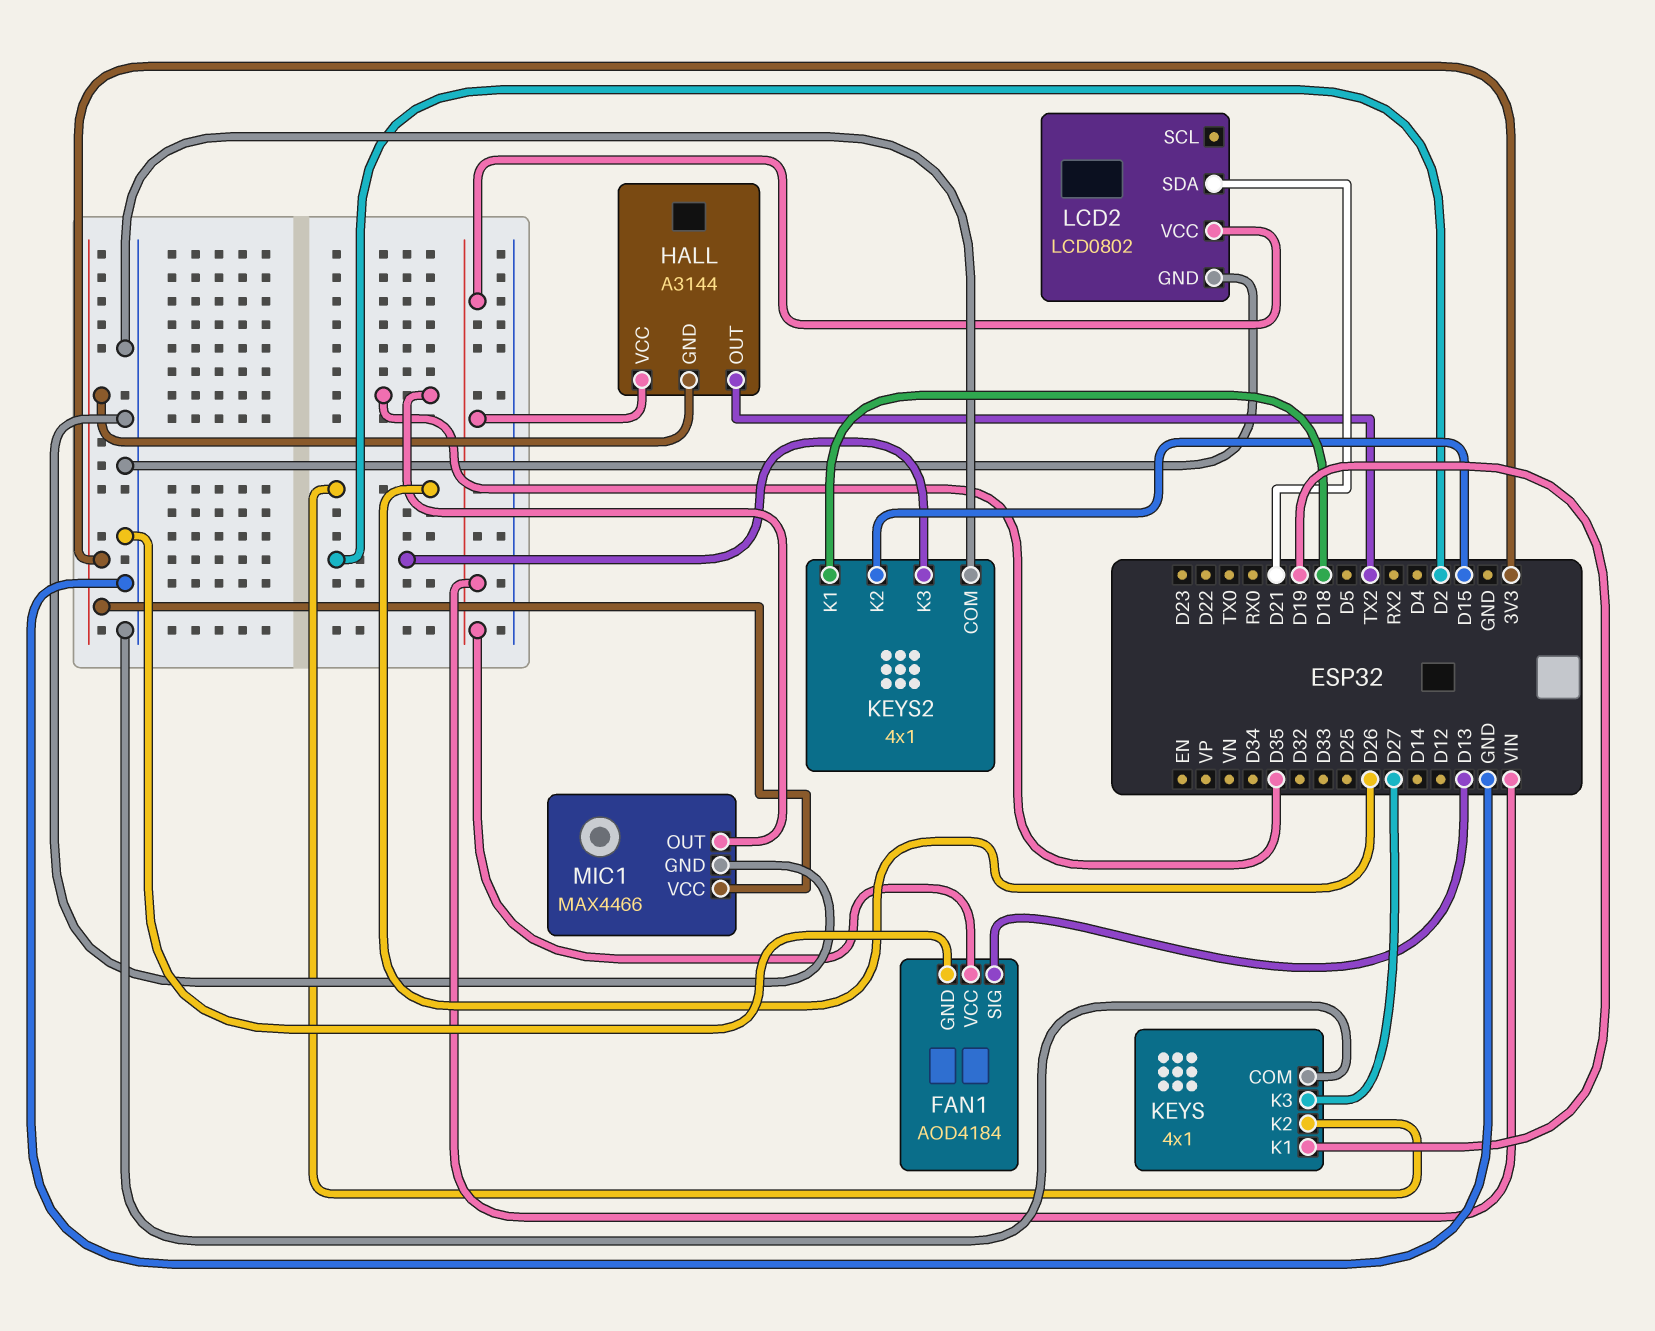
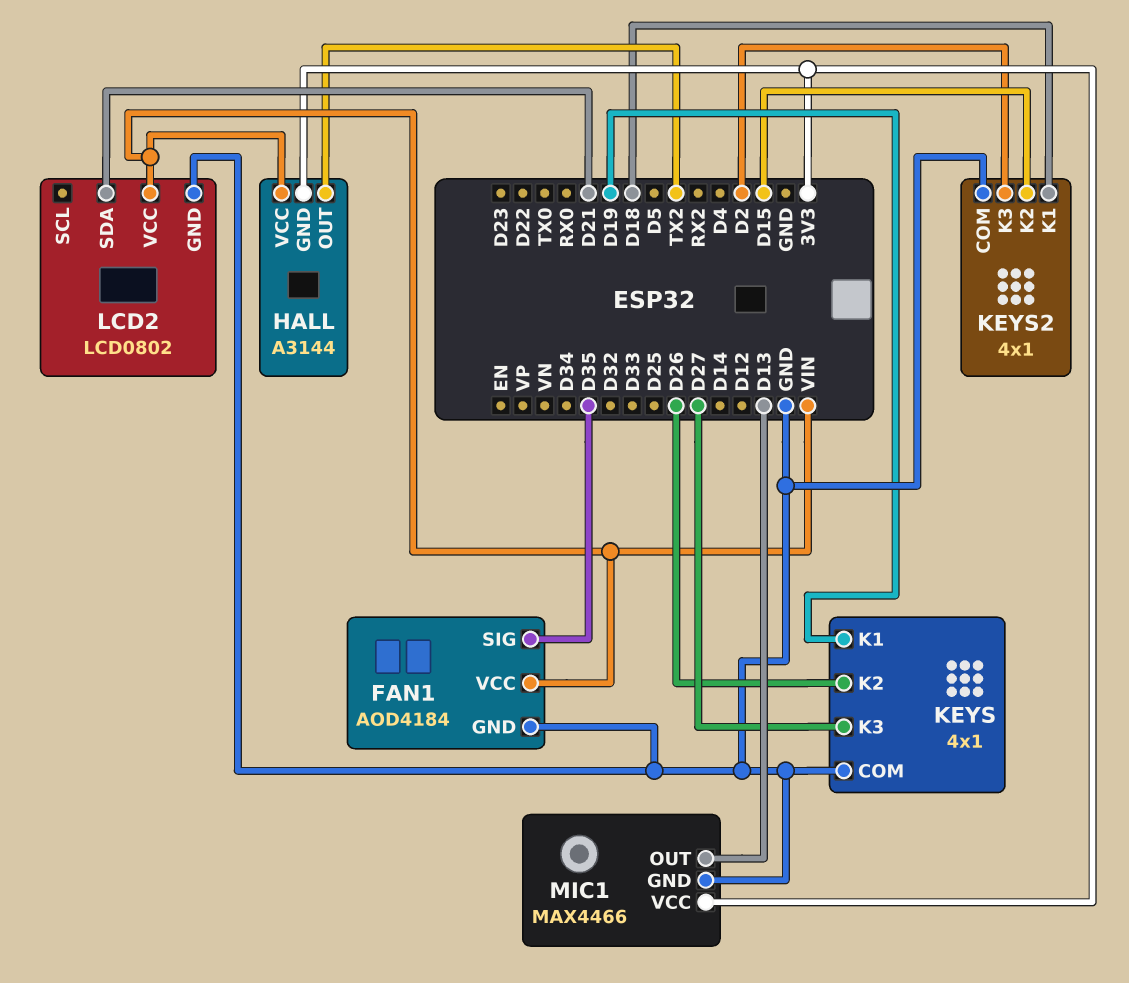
FAN1 pin SIG: D13 -> D35
MIC1 pin OUT: D35 -> D13

